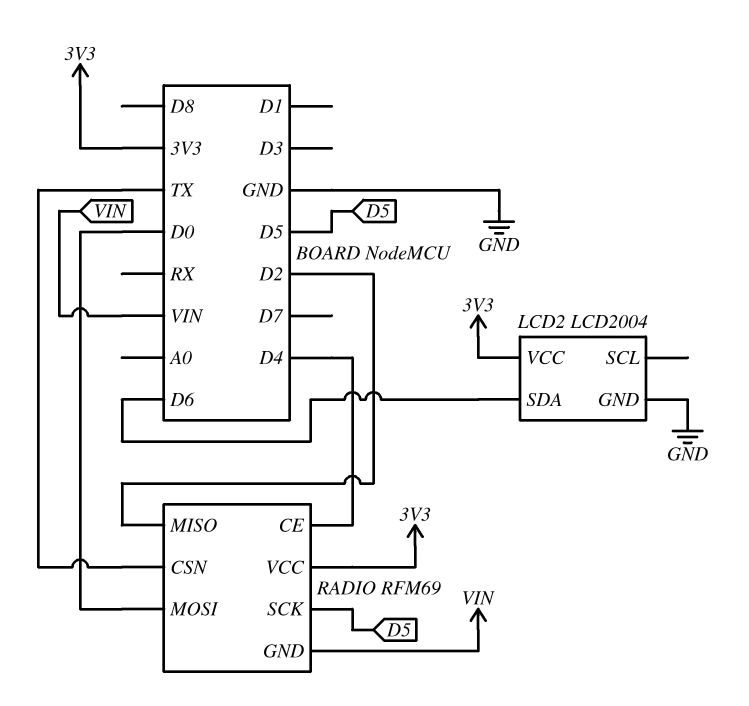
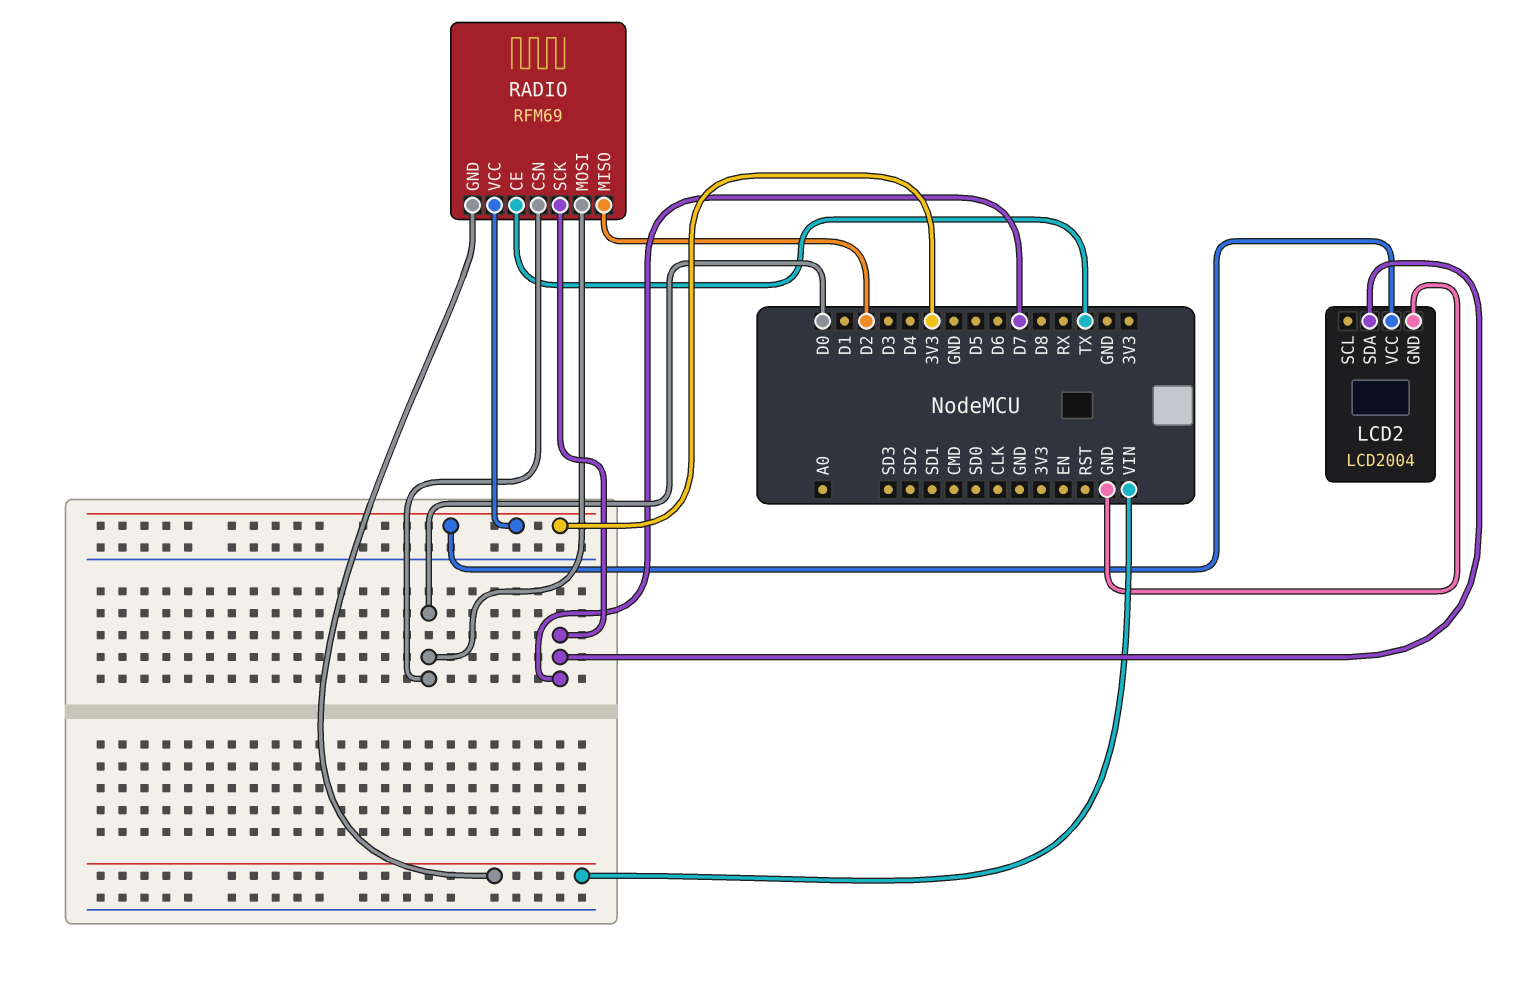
LCD2 pin SDA: D6 -> D7
RADIO pin CE: D4 -> TX
RADIO pin CSN: TX -> D0
RADIO pin SCK: D5 -> D7

